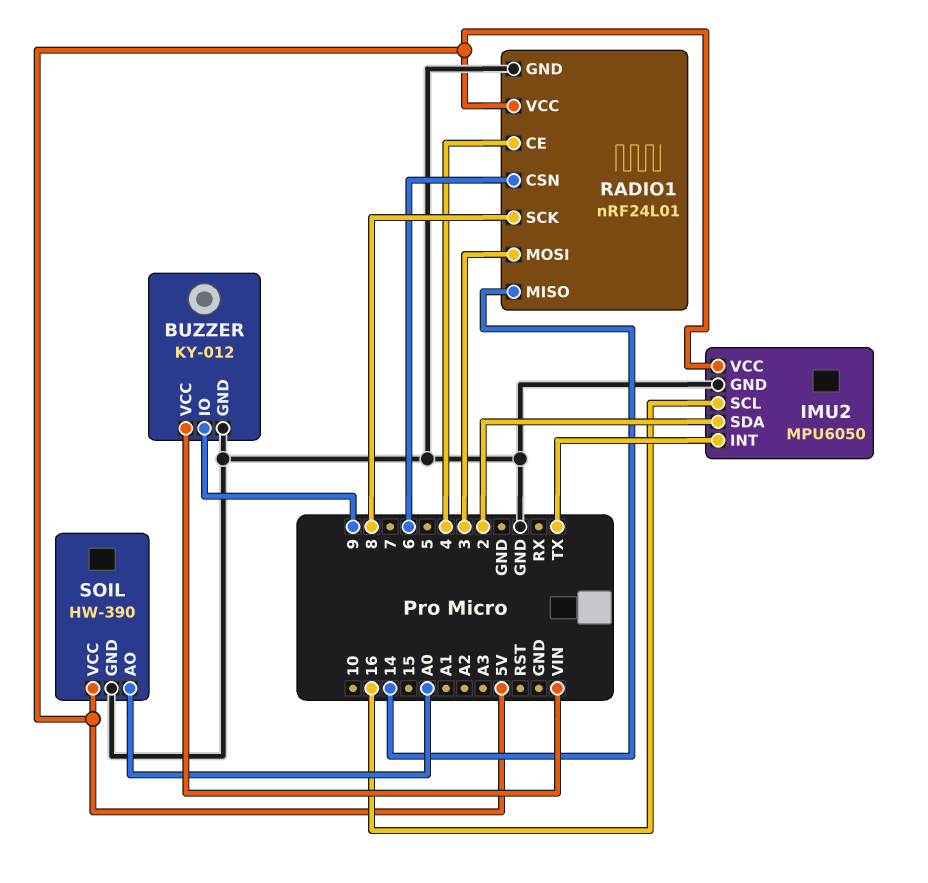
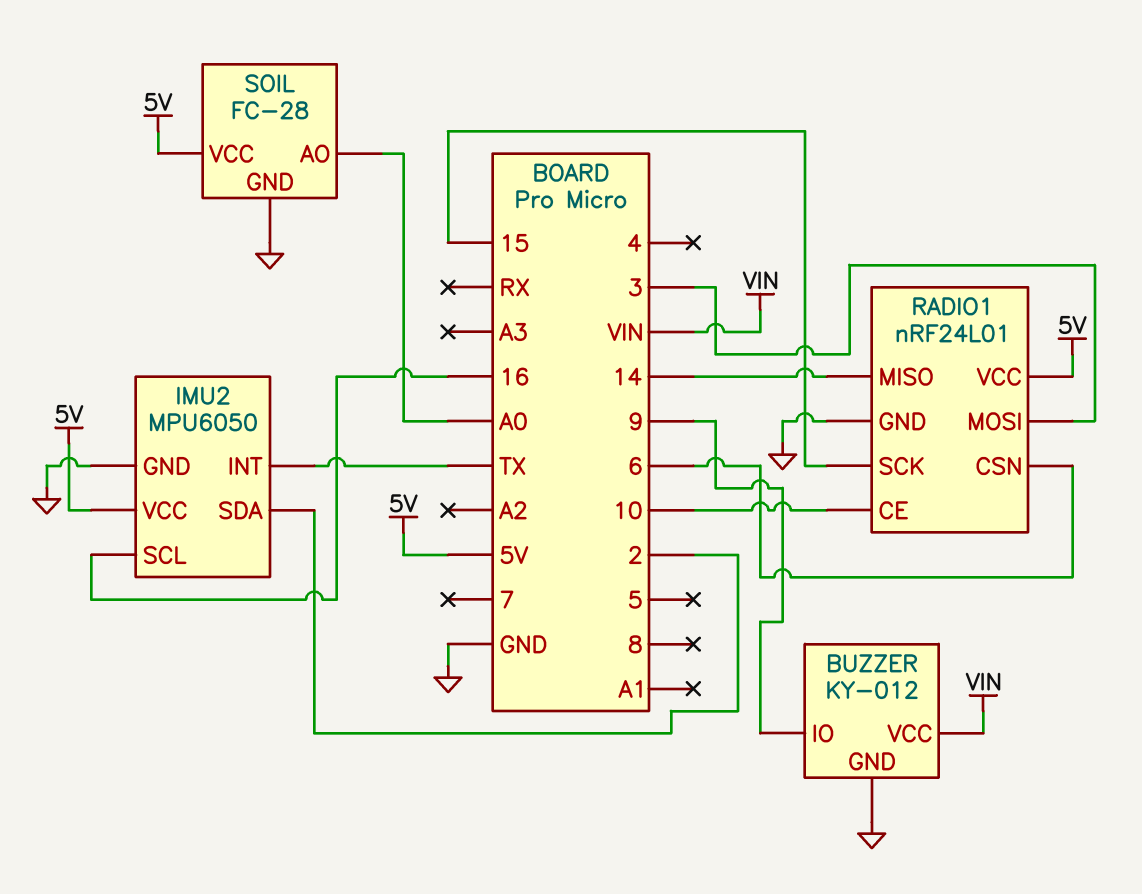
RADIO1 pin CE: 4 -> 10
RADIO1 pin SCK: 8 -> 15
SOIL: HW-390 -> FC-28

